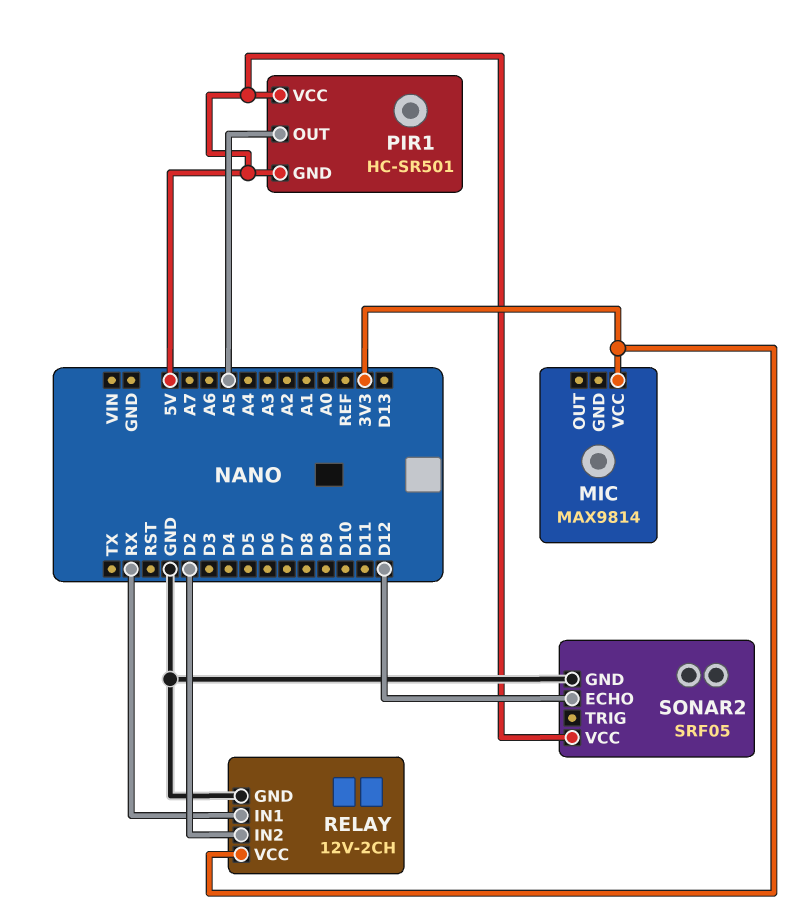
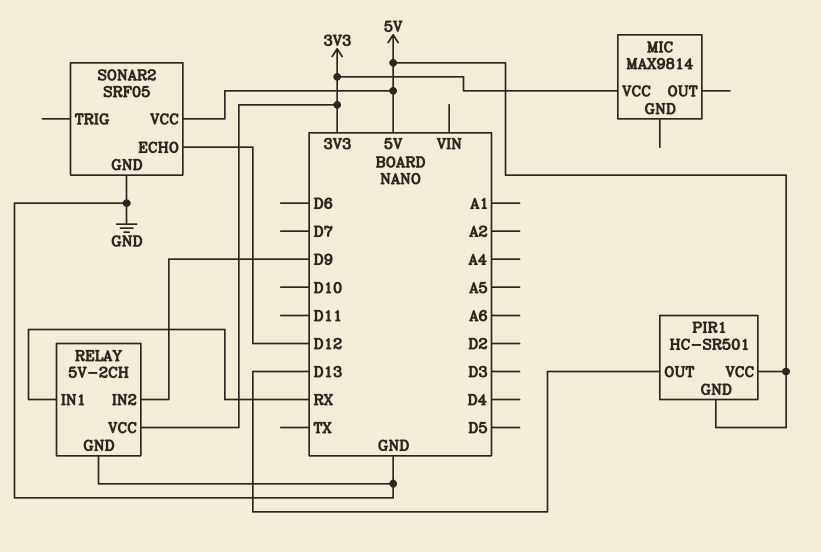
PIR1 pin OUT: A5 -> D13
RELAY: 12V-2CH -> 5V-2CH
RELAY pin IN2: D2 -> D9

